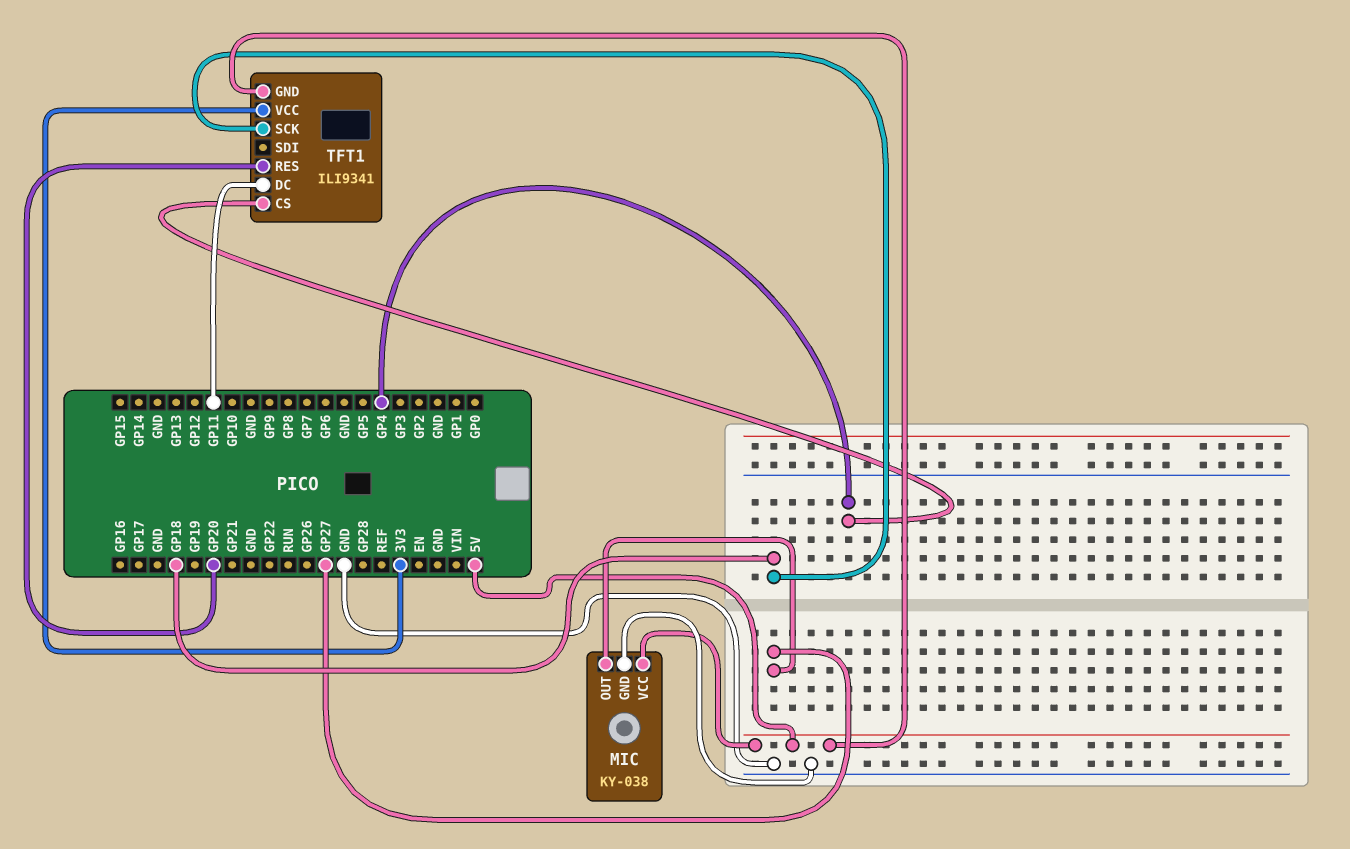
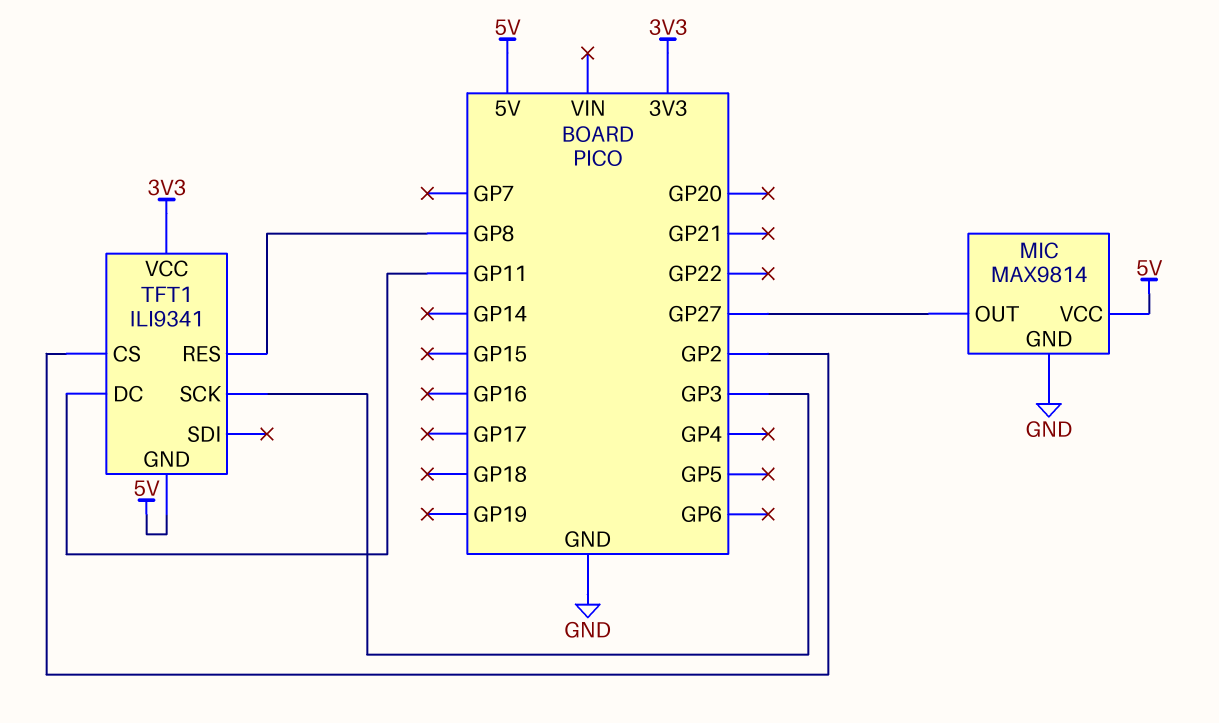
MIC: KY-038 -> MAX9814
TFT1 pin CS: GP4 -> GP2
TFT1 pin RES: GP20 -> GP8
TFT1 pin SCK: GP18 -> GP3

